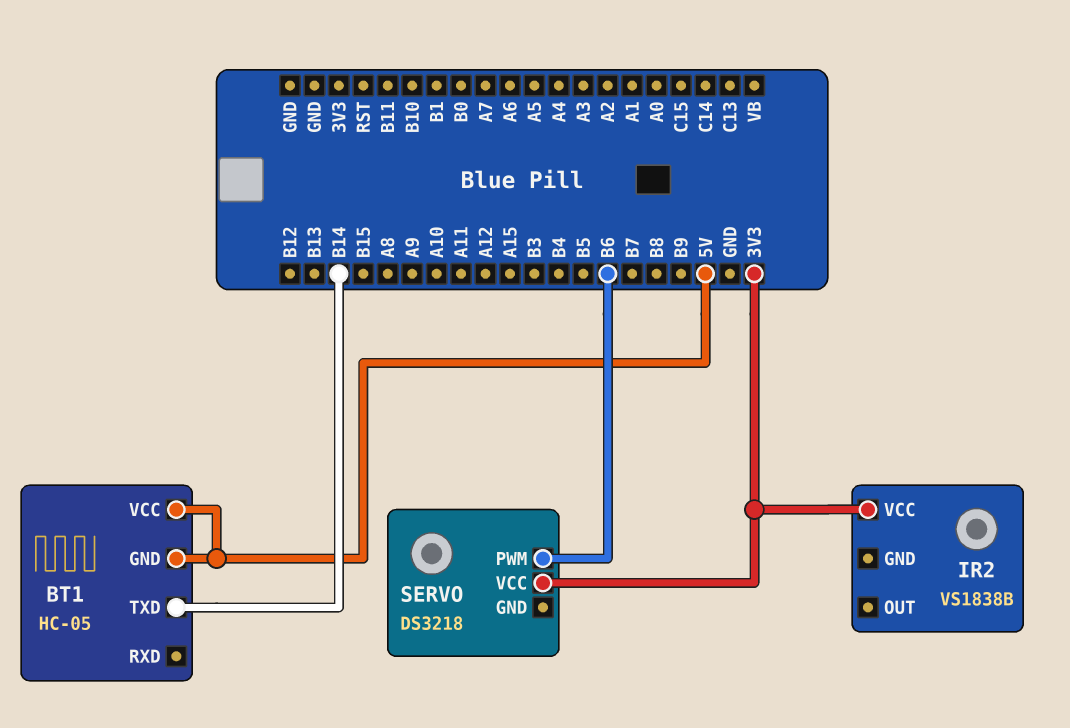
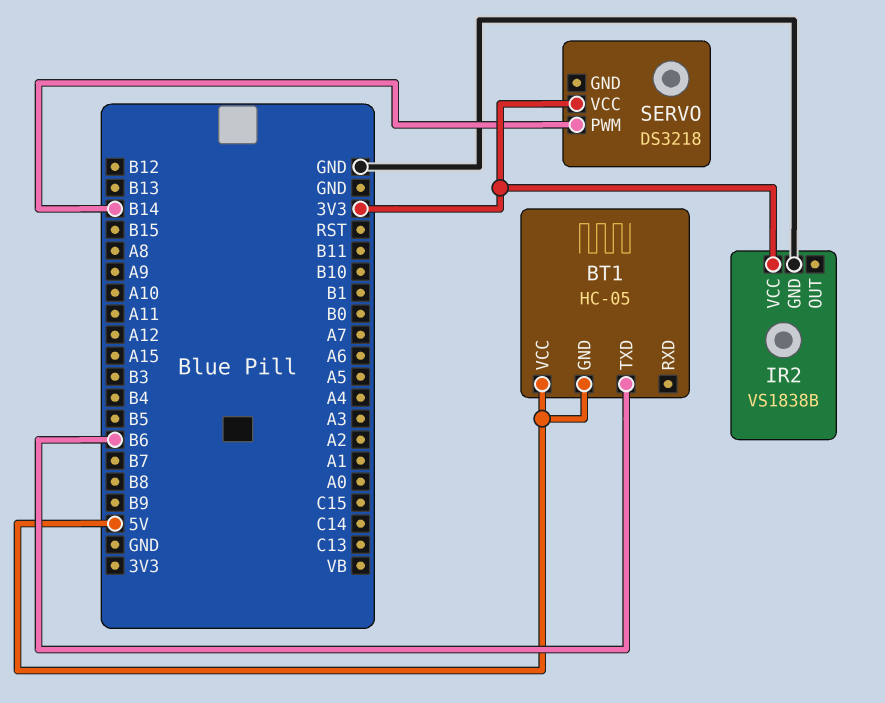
BT1 pin TXD: B14 -> B6
IR2 pin GND: none -> GND
SERVO pin PWM: B6 -> B14

